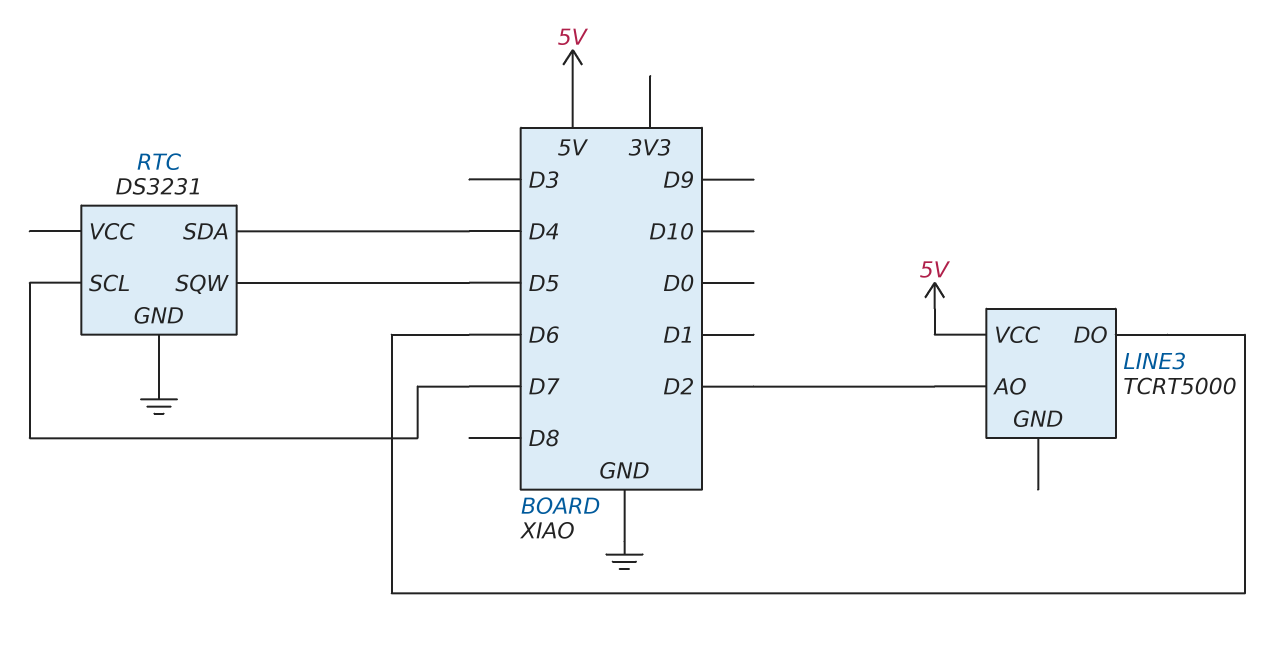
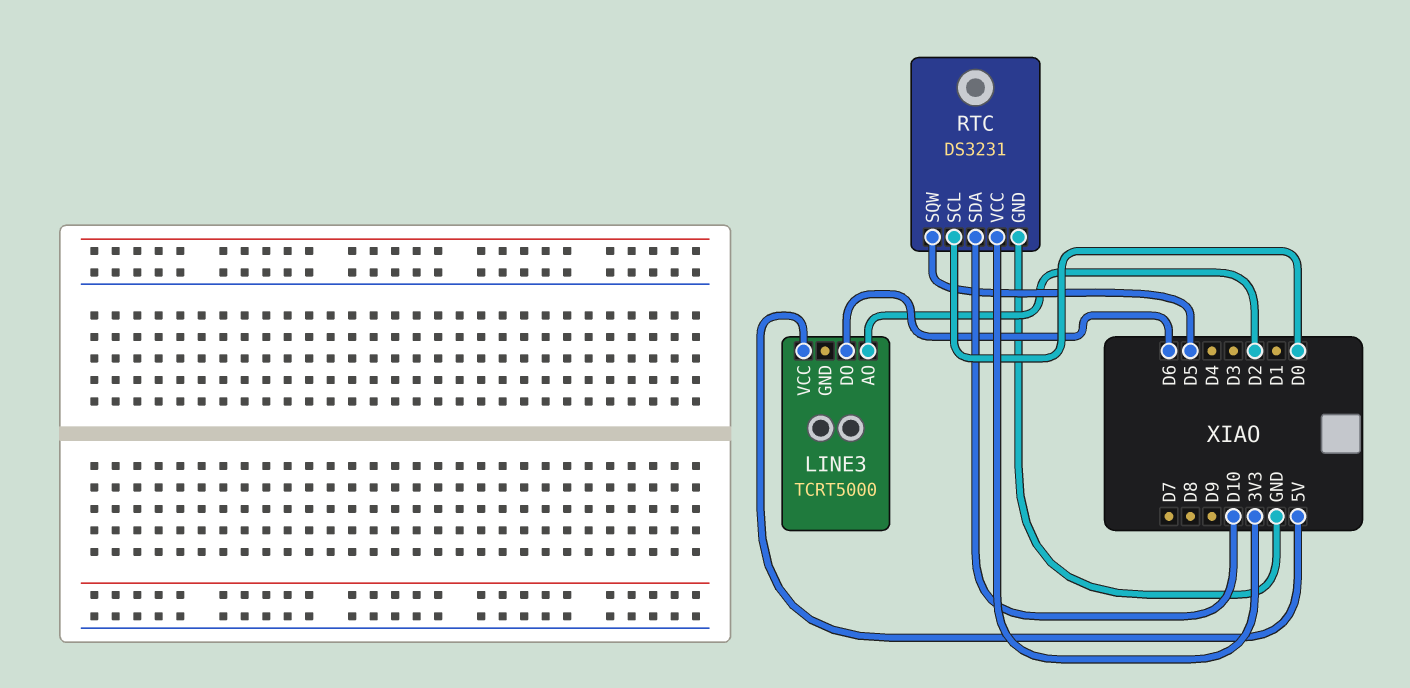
RTC pin SCL: D7 -> D0
RTC pin SDA: D4 -> D10
RTC pin VCC: none -> 3V3

